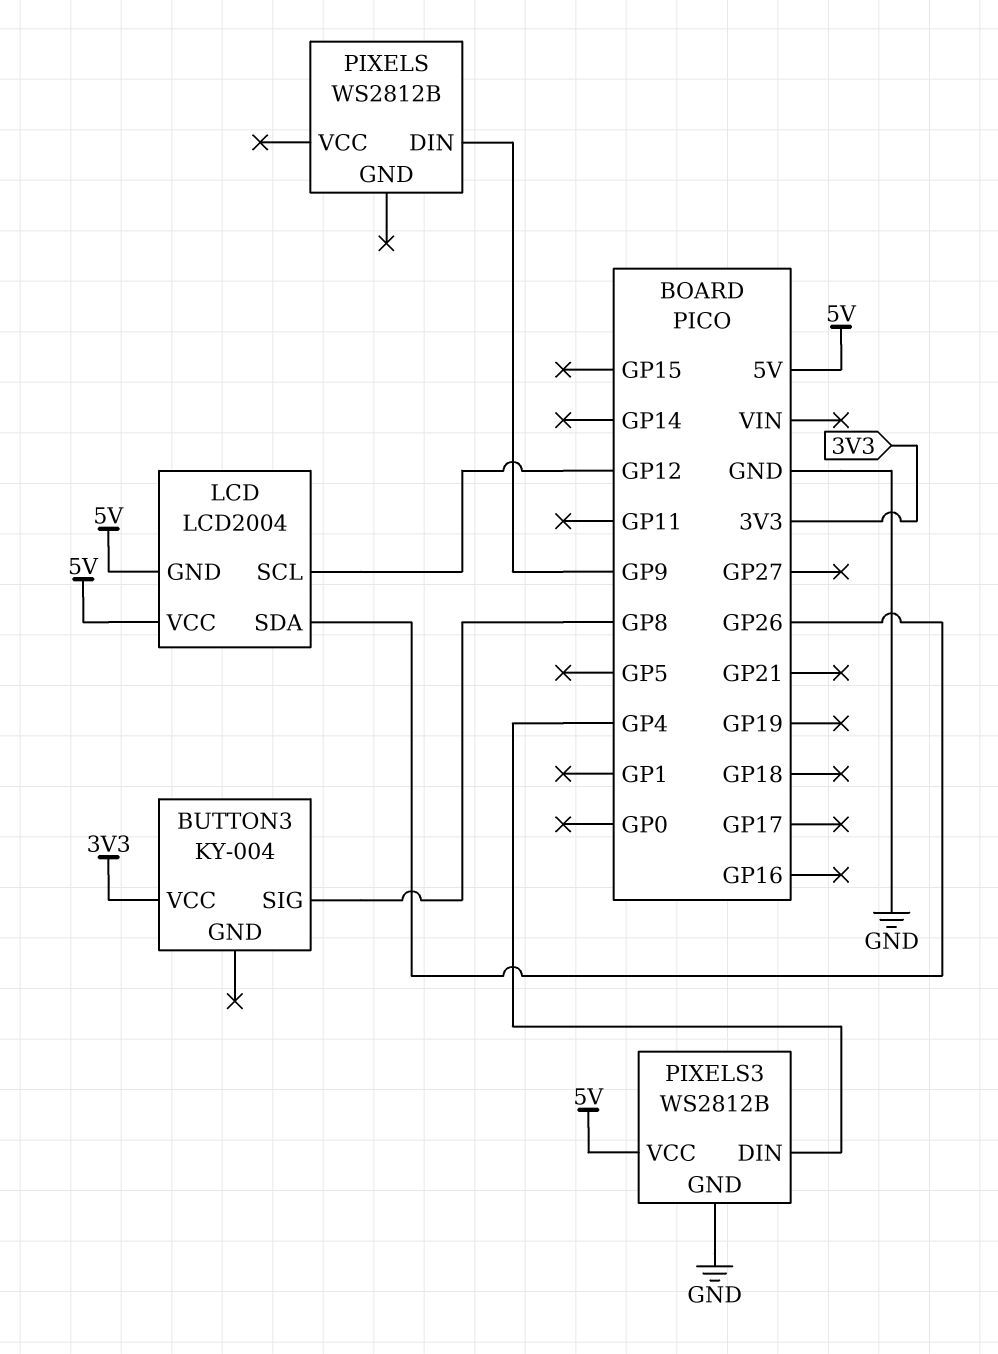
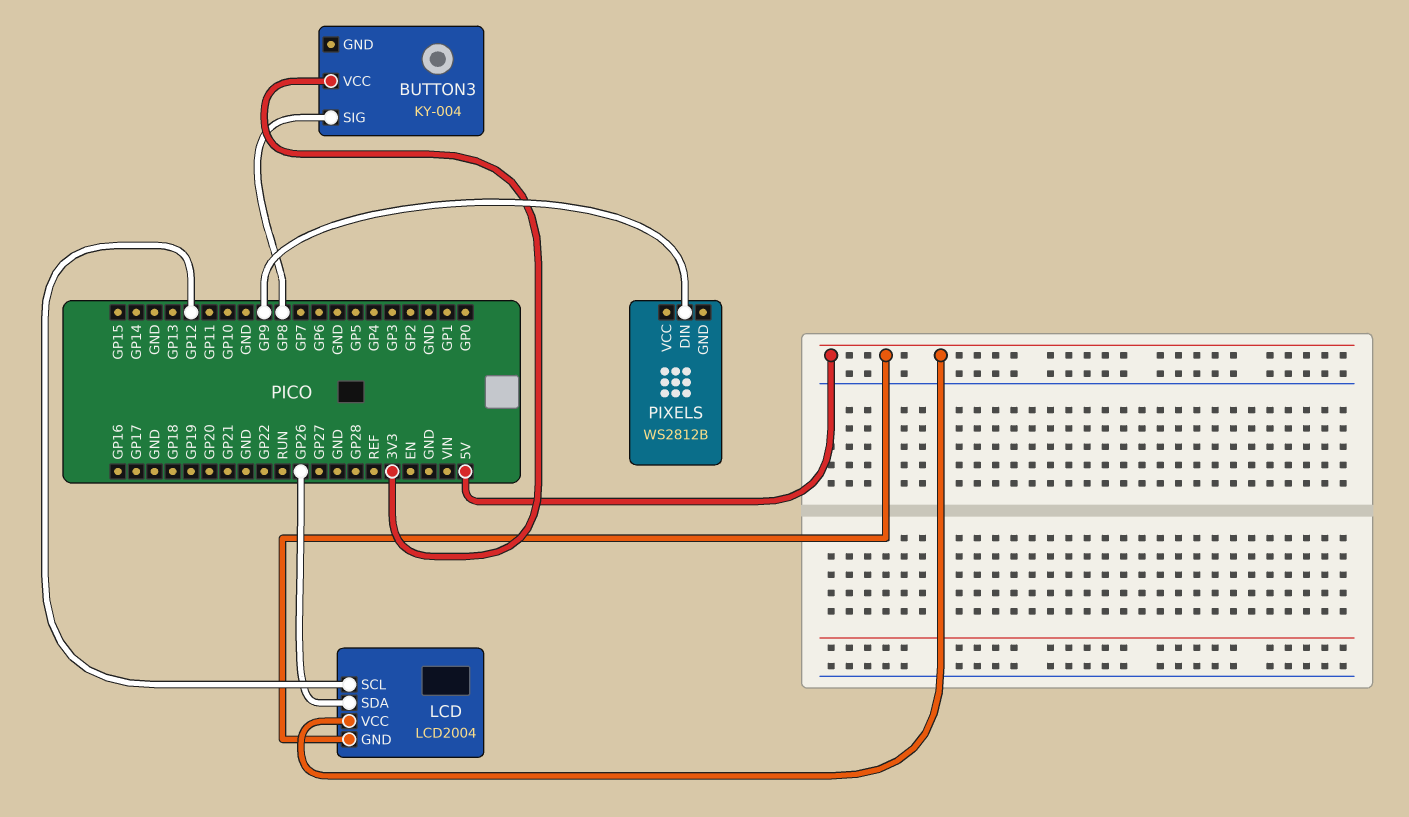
PIXELS3: WS2812B -> none
PIXELS3 pin DIN: GP4 -> none
PIXELS3 pin GND: GND -> none
PIXELS3 pin VCC: 5V -> none

